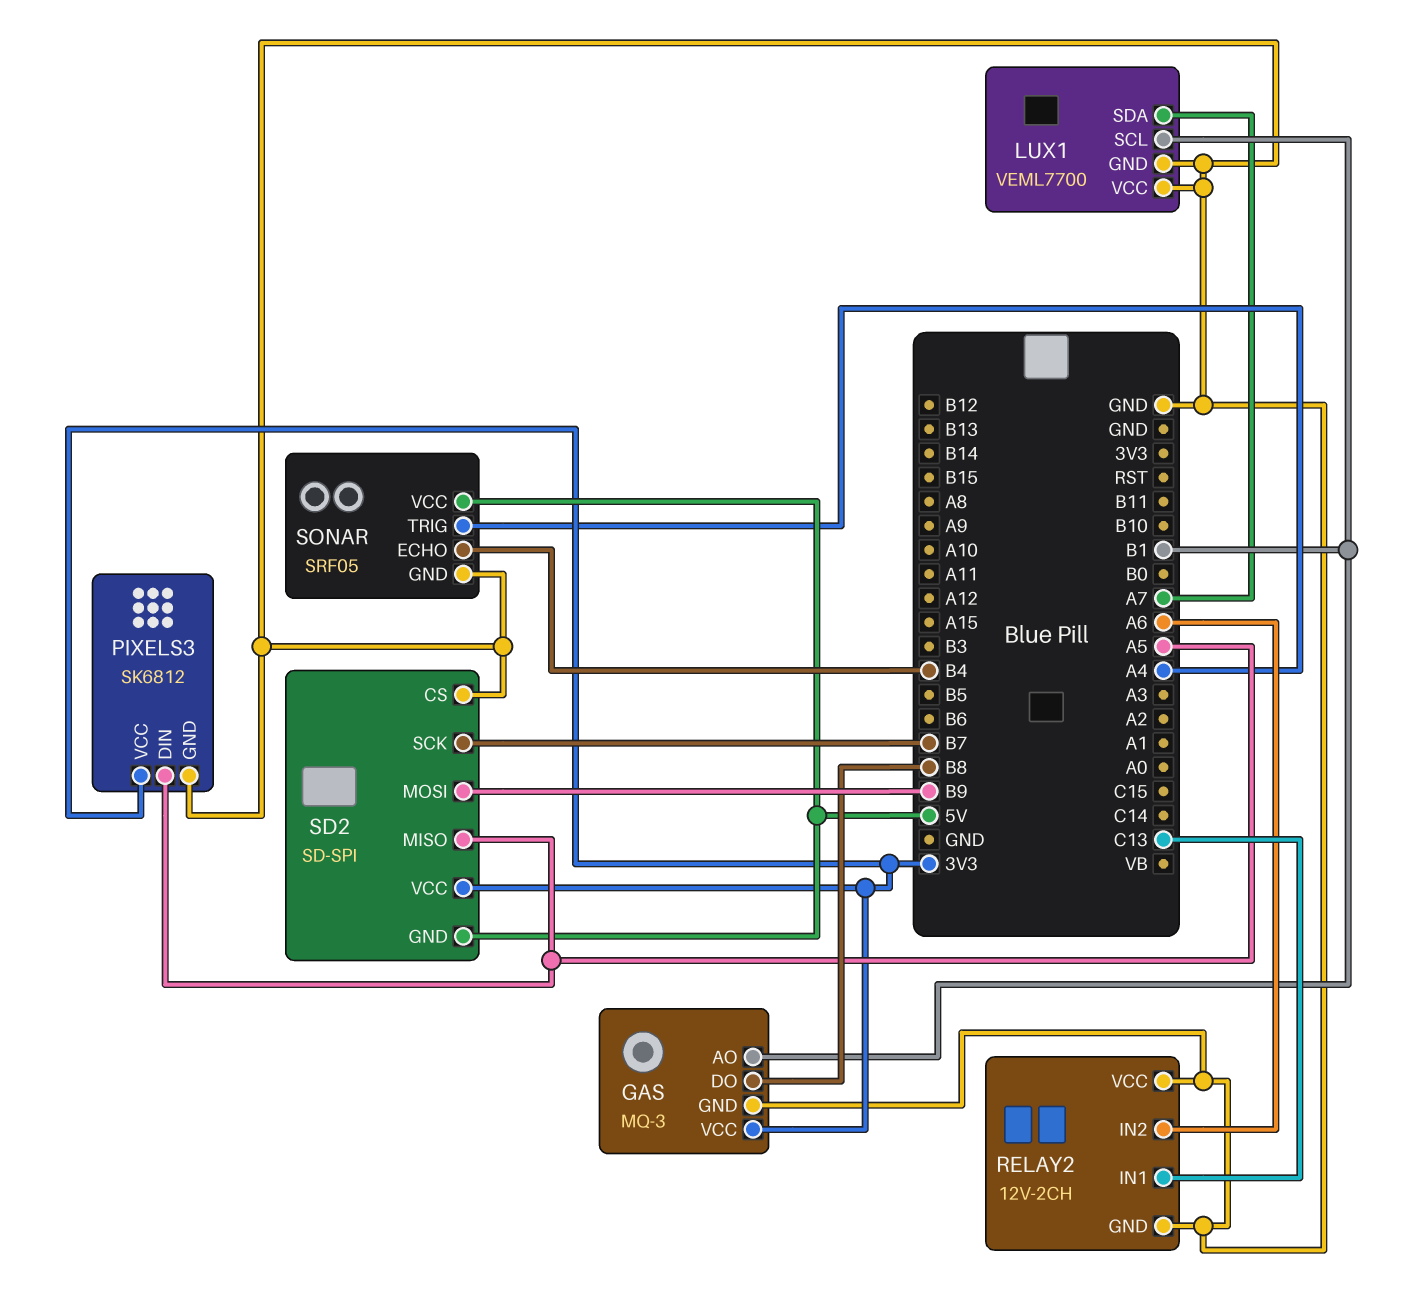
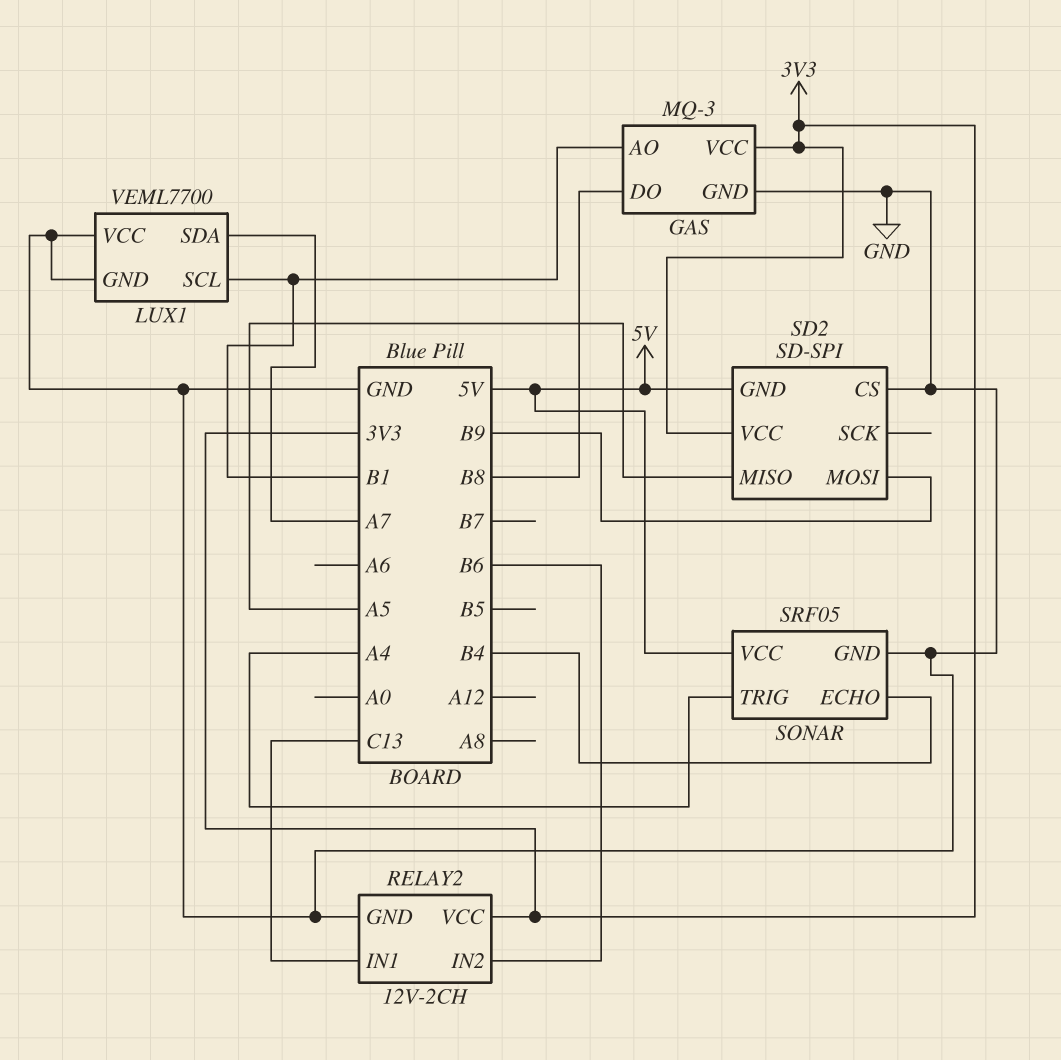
PIXELS3: SK6812 -> none
PIXELS3 pin DIN: A5 -> none
PIXELS3 pin GND: GND -> none
PIXELS3 pin VCC: 3V3 -> none
RELAY2 pin IN2: A6 -> B6
RELAY2 pin VCC: GND -> 3V3
SD2 pin SCK: B7 -> none

